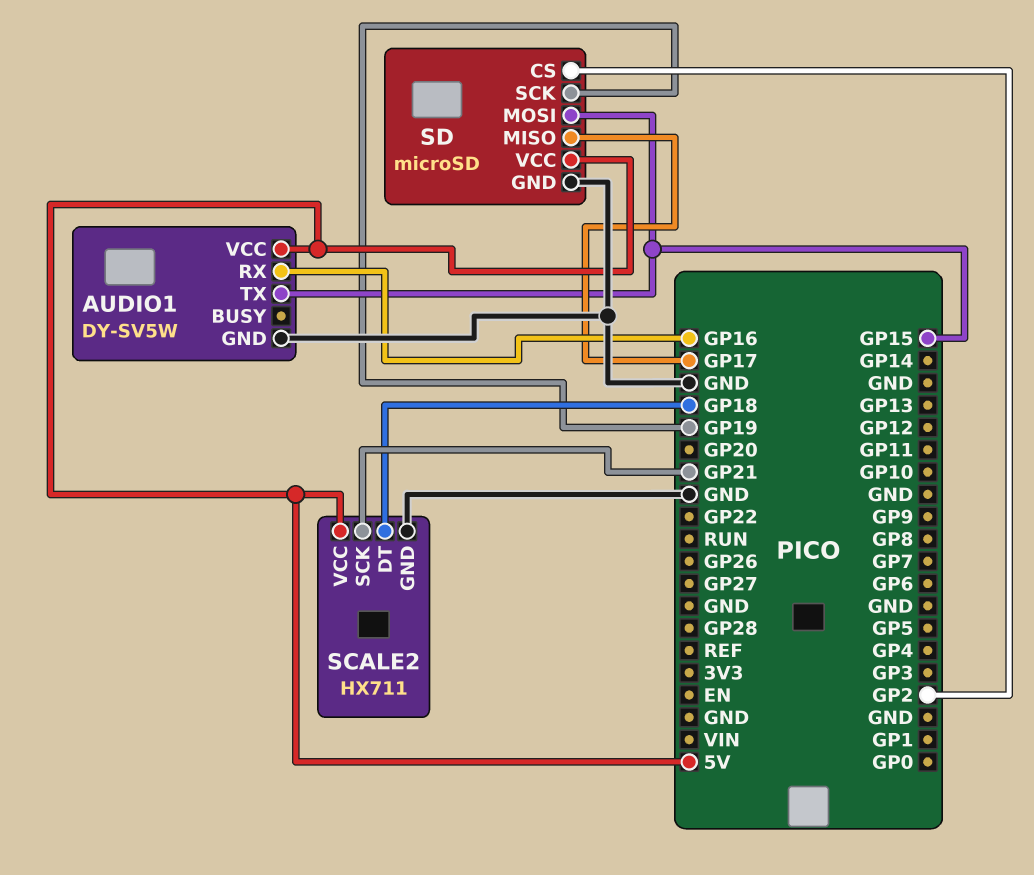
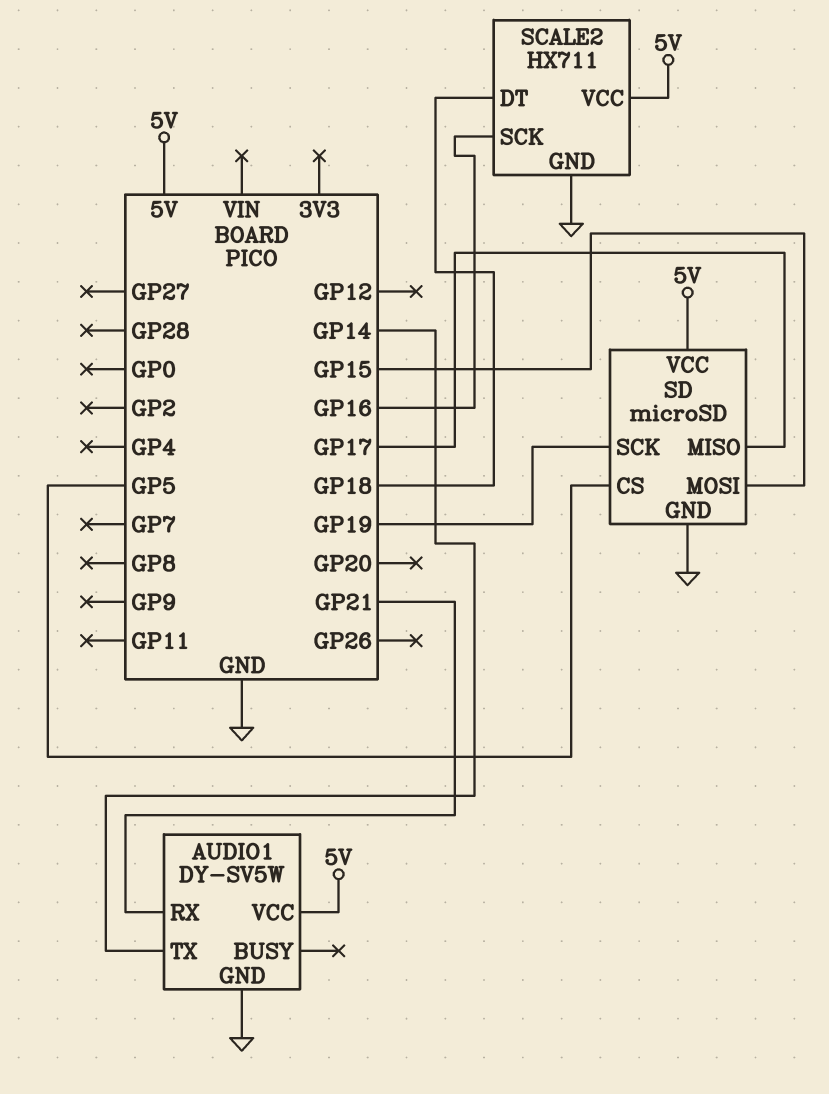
AUDIO1 pin RX: GP16 -> GP21
AUDIO1 pin TX: GP15 -> GP14
SCALE2 pin SCK: GP21 -> GP16
SD pin CS: GP2 -> GP5

